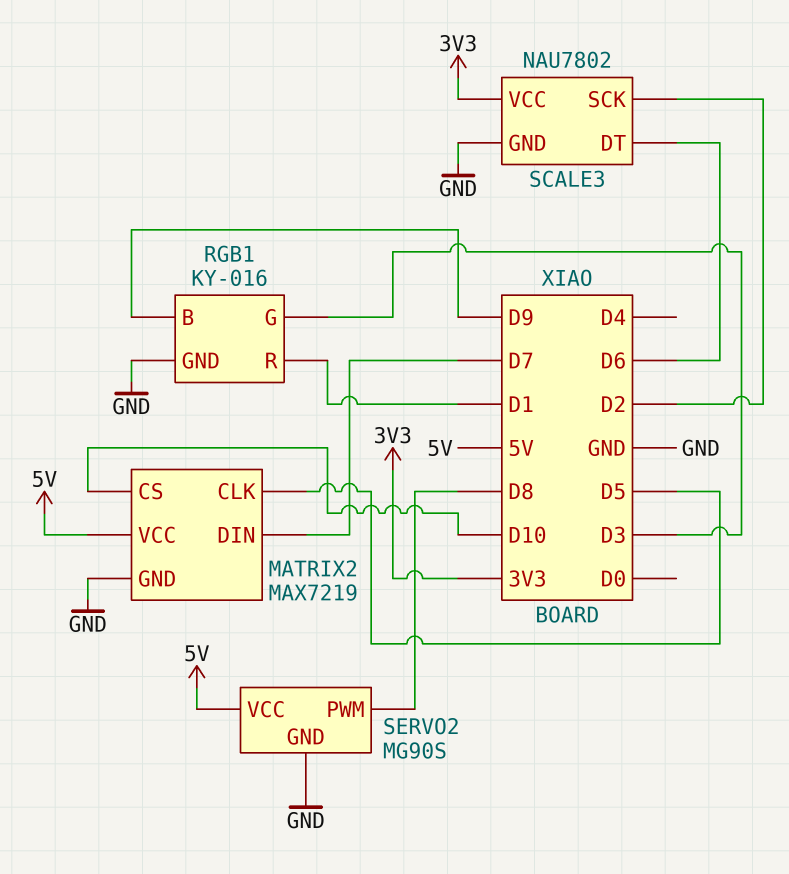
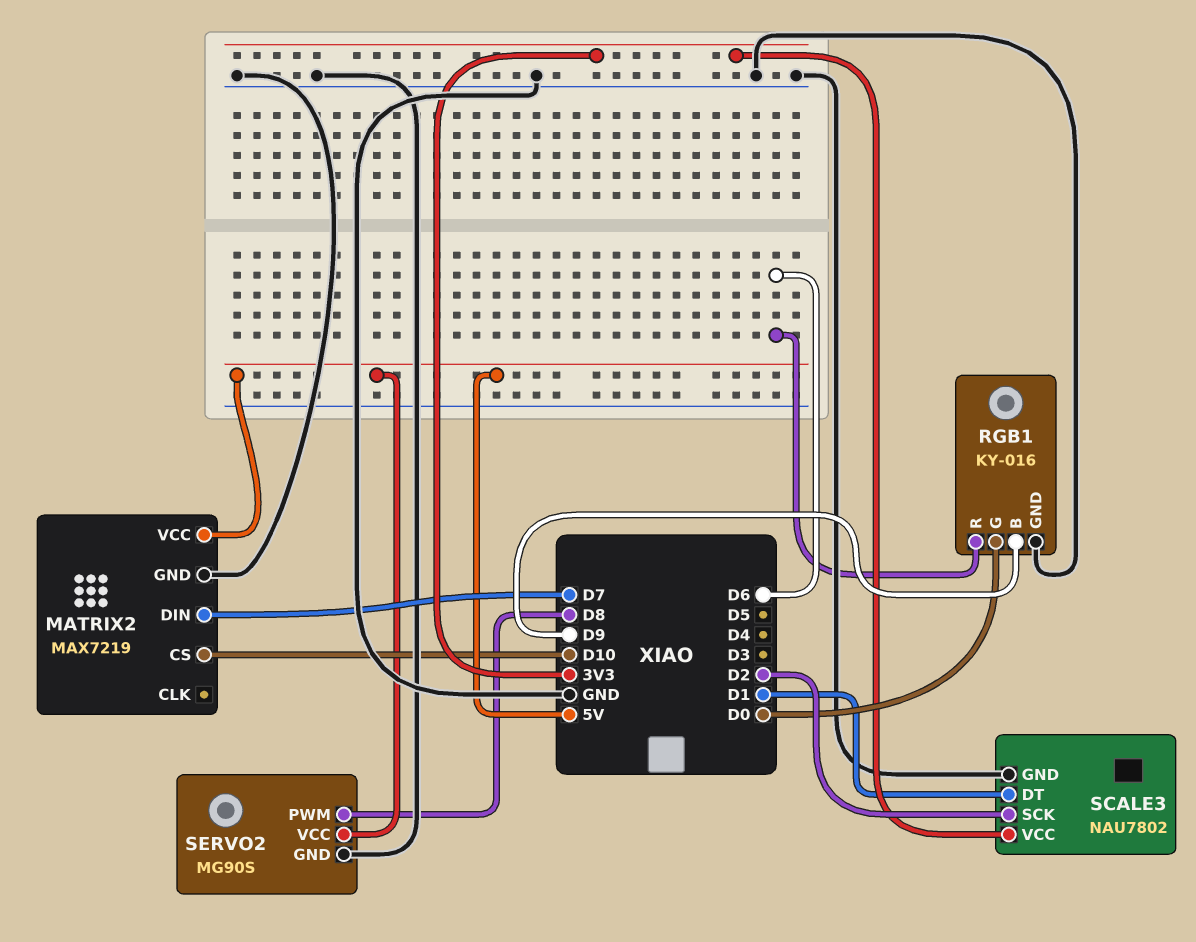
MATRIX2 pin CLK: D5 -> none
RGB1 pin G: D3 -> D0
RGB1 pin R: D1 -> D6
SCALE3 pin DT: D6 -> D1

